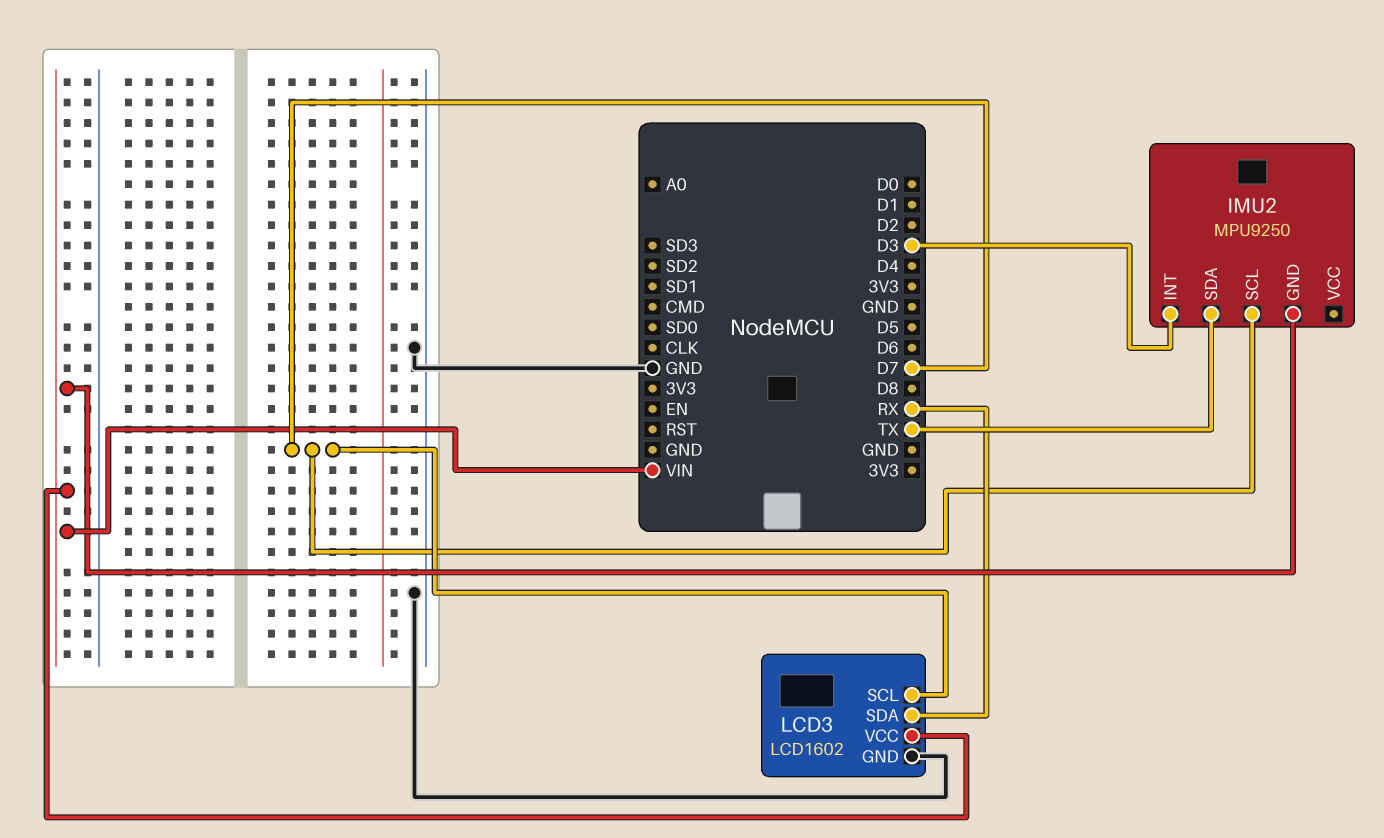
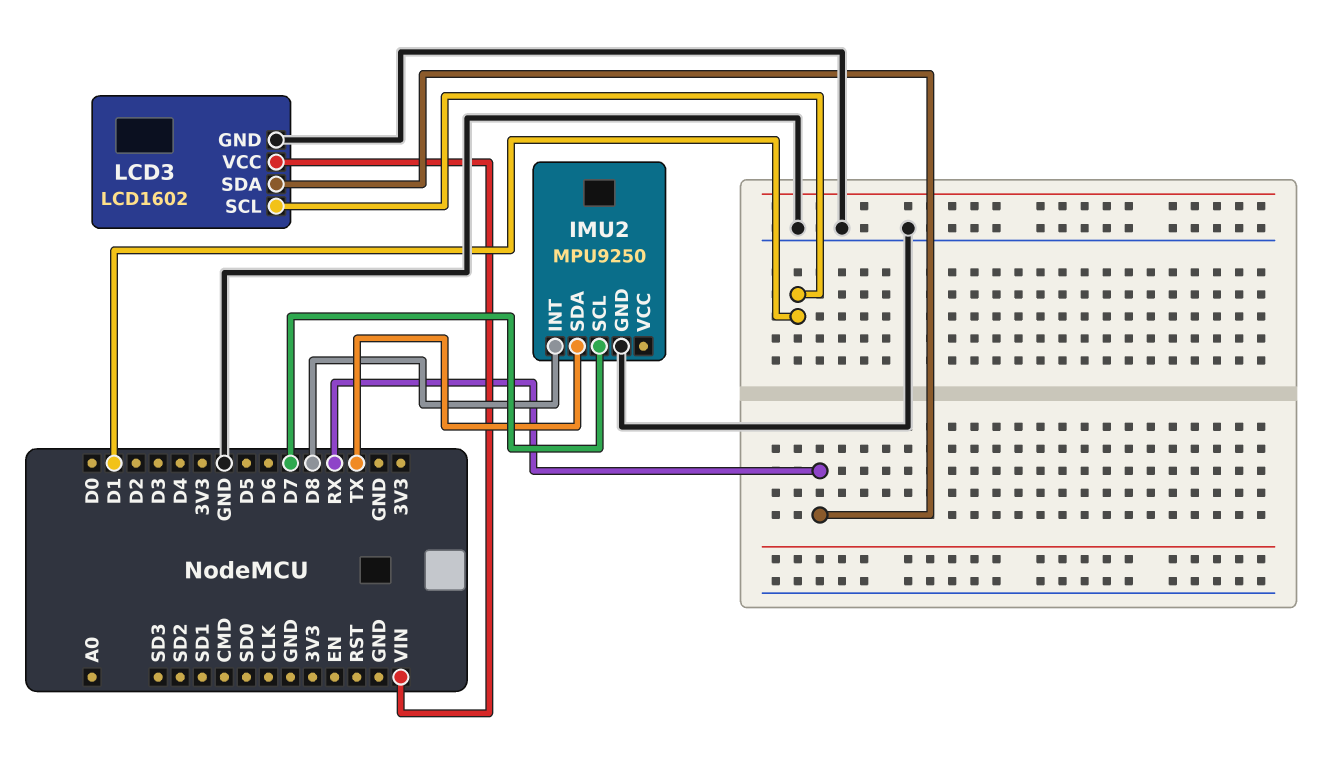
IMU2 pin GND: VIN -> GND
IMU2 pin INT: D3 -> D8
LCD3 pin SCL: D7 -> D1

